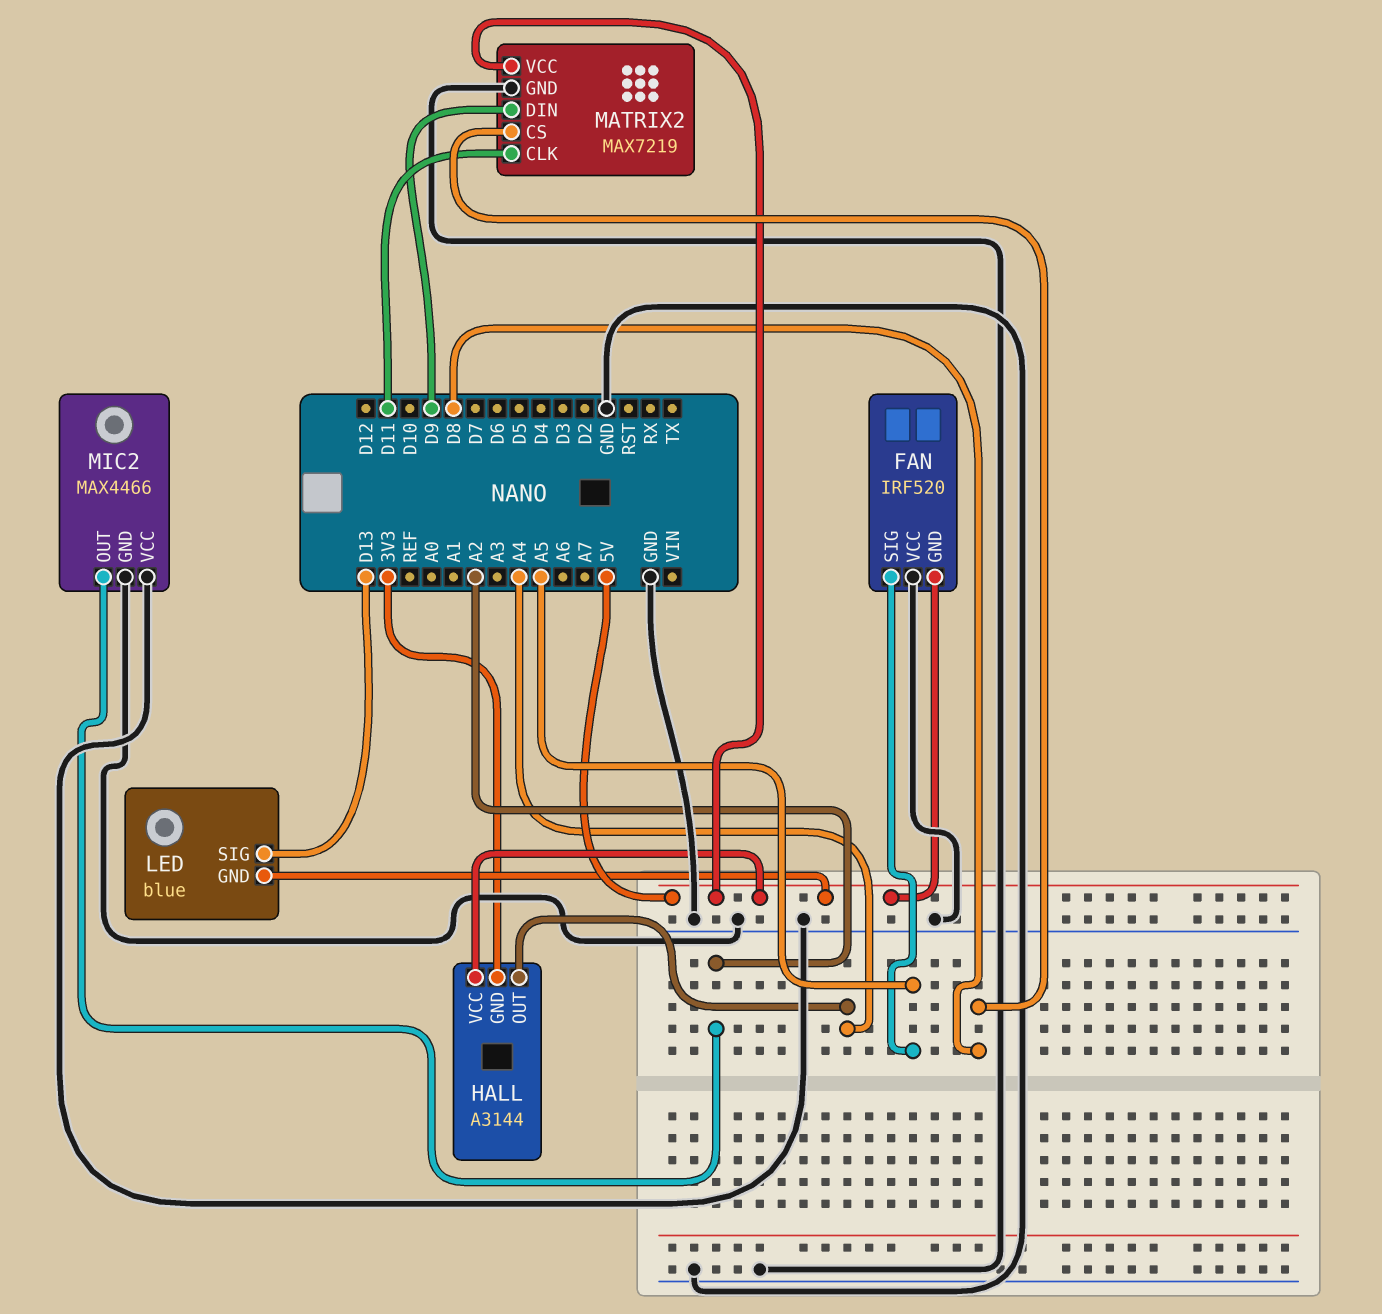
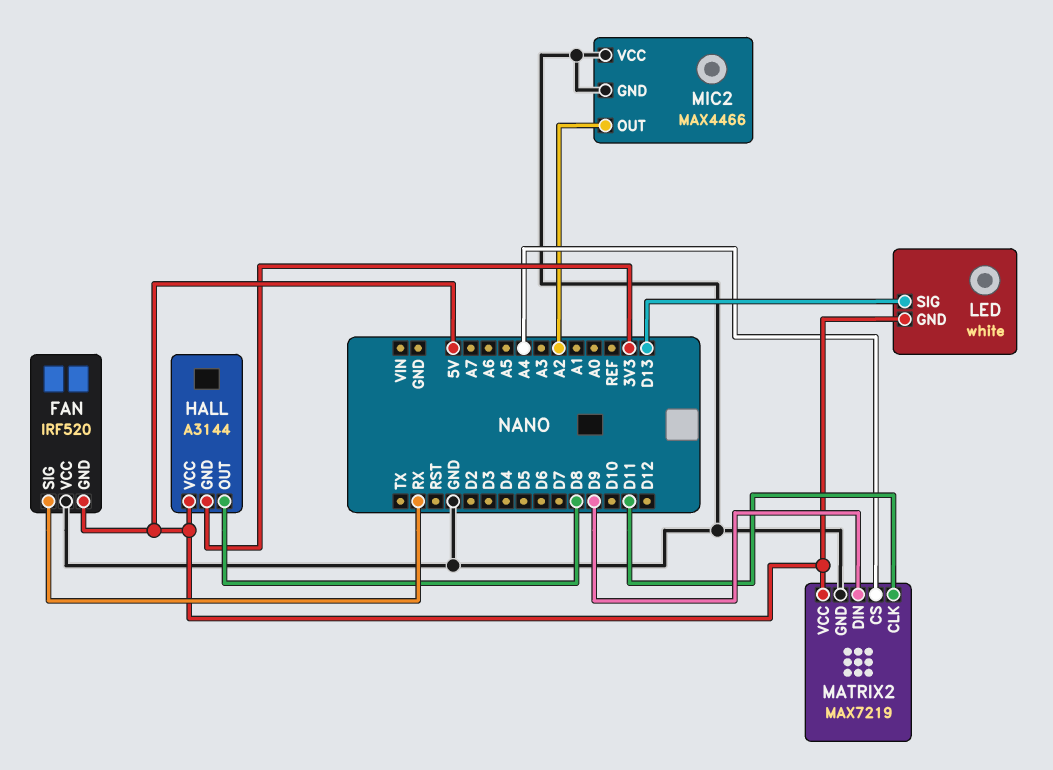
FAN pin SIG: A5 -> RX
HALL pin OUT: A4 -> D8
LED: blue -> white
MATRIX2 pin CS: D8 -> A4

